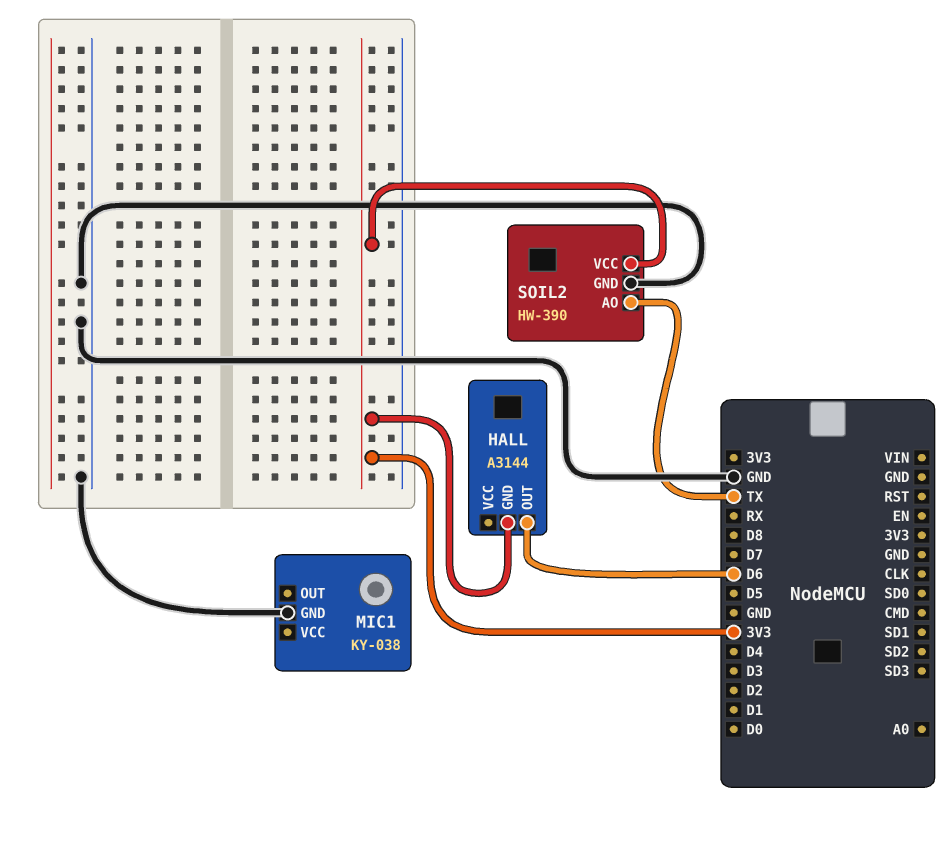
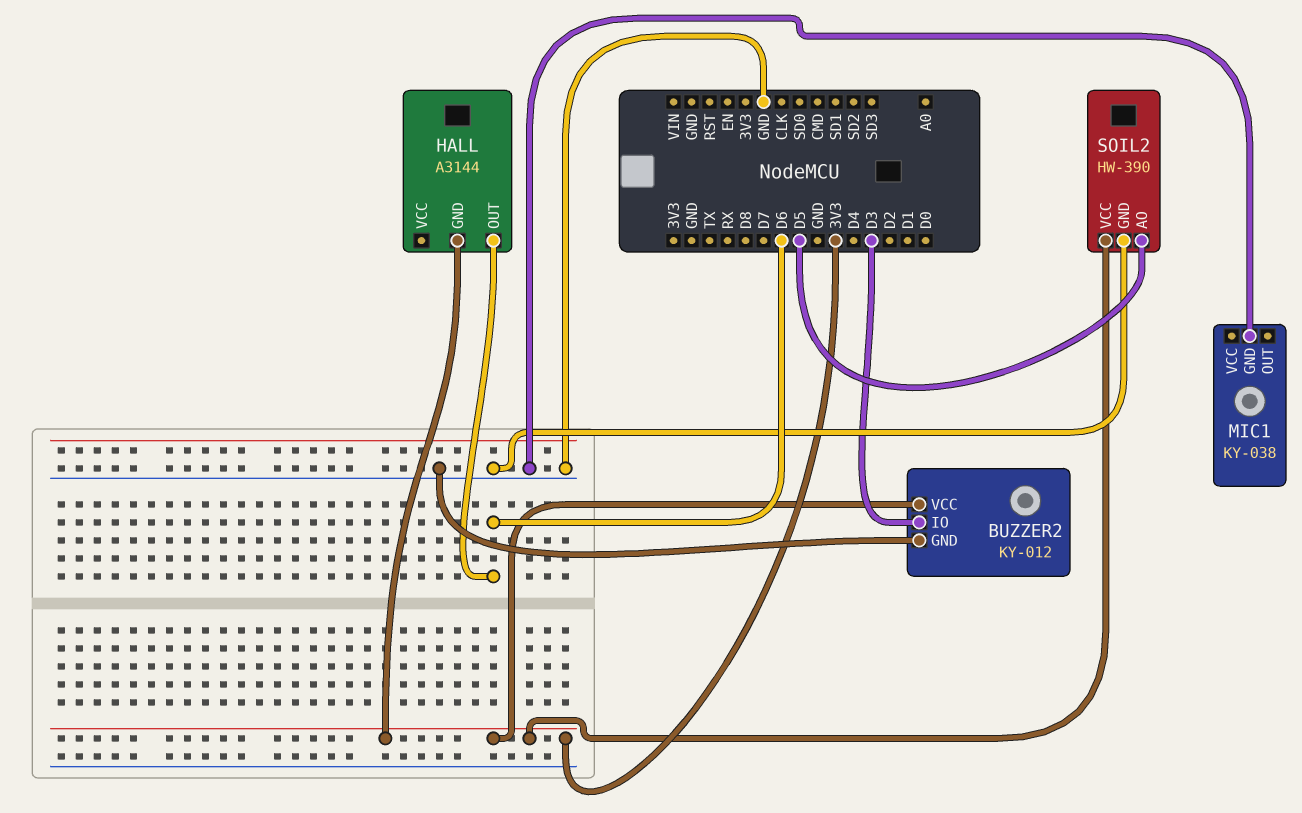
BUZZER2: none -> KY-012
BUZZER2 pin GND: none -> GND
BUZZER2 pin IO: none -> D3
BUZZER2 pin VCC: none -> 3V3
SOIL2 pin AO: TX -> D5

